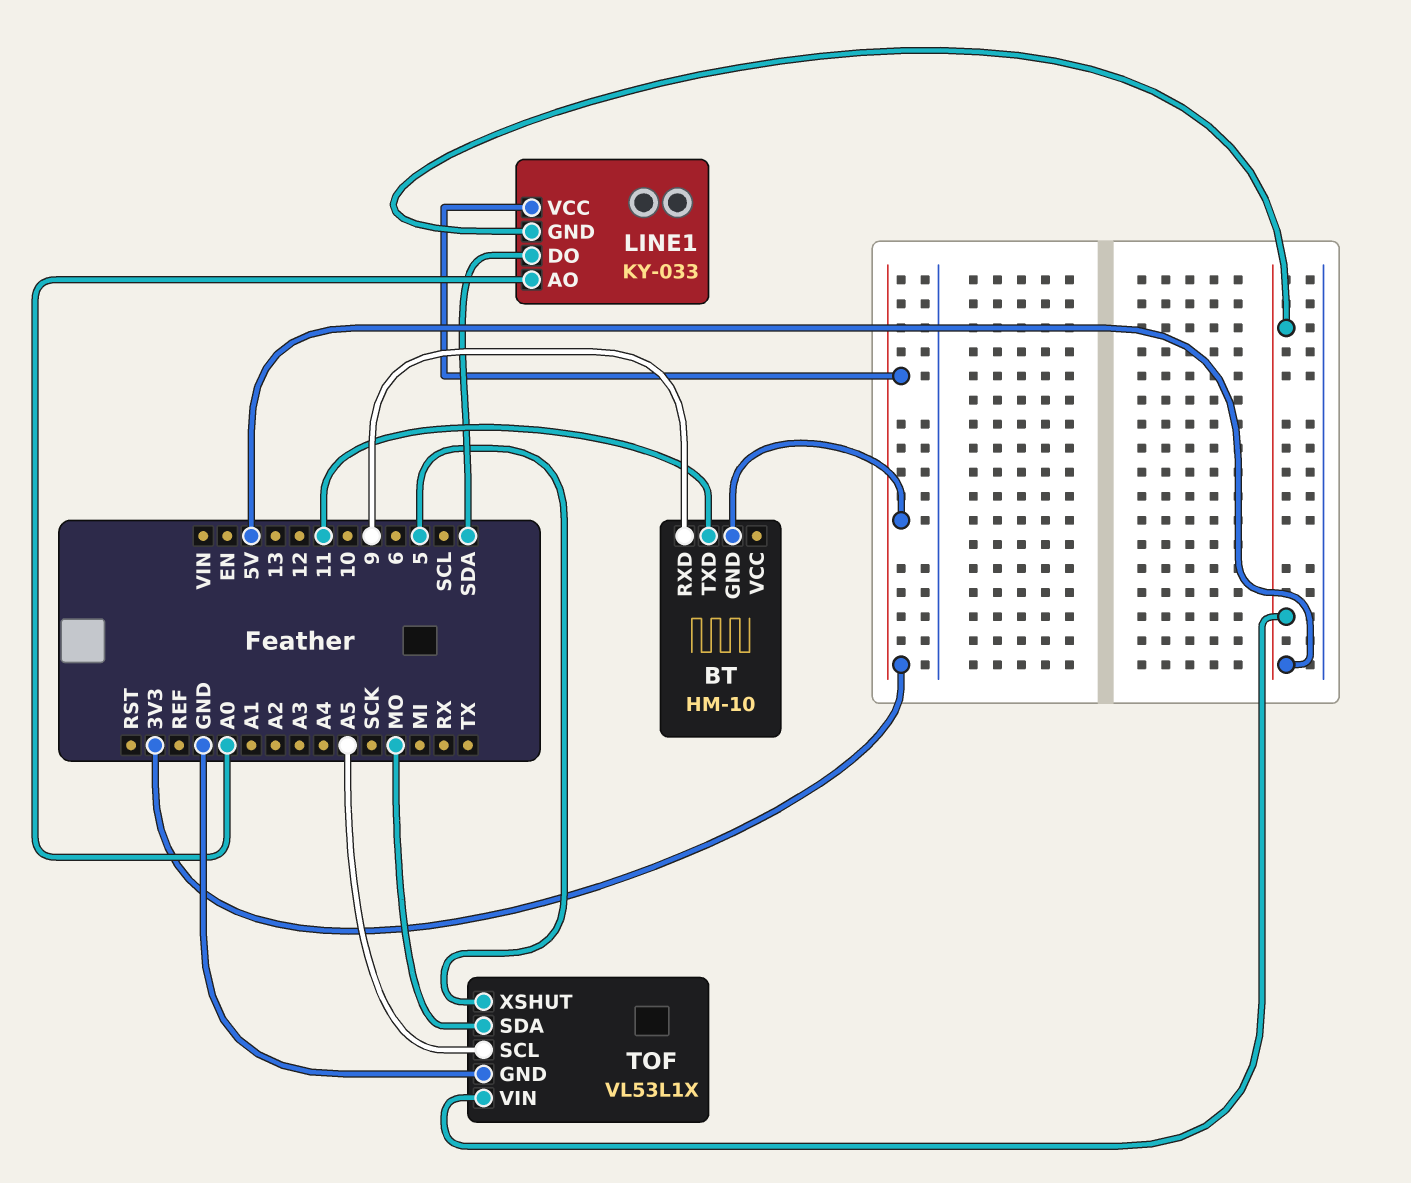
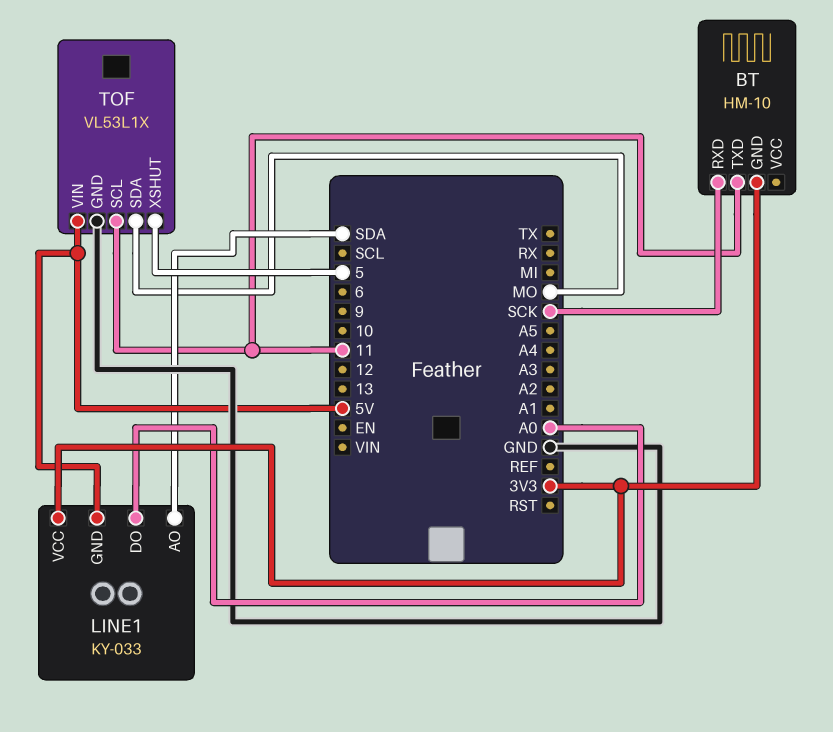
BT pin RXD: 9 -> SCK
LINE1 pin AO: A0 -> SDA
LINE1 pin DO: SDA -> A0
TOF pin SCL: A5 -> 11

